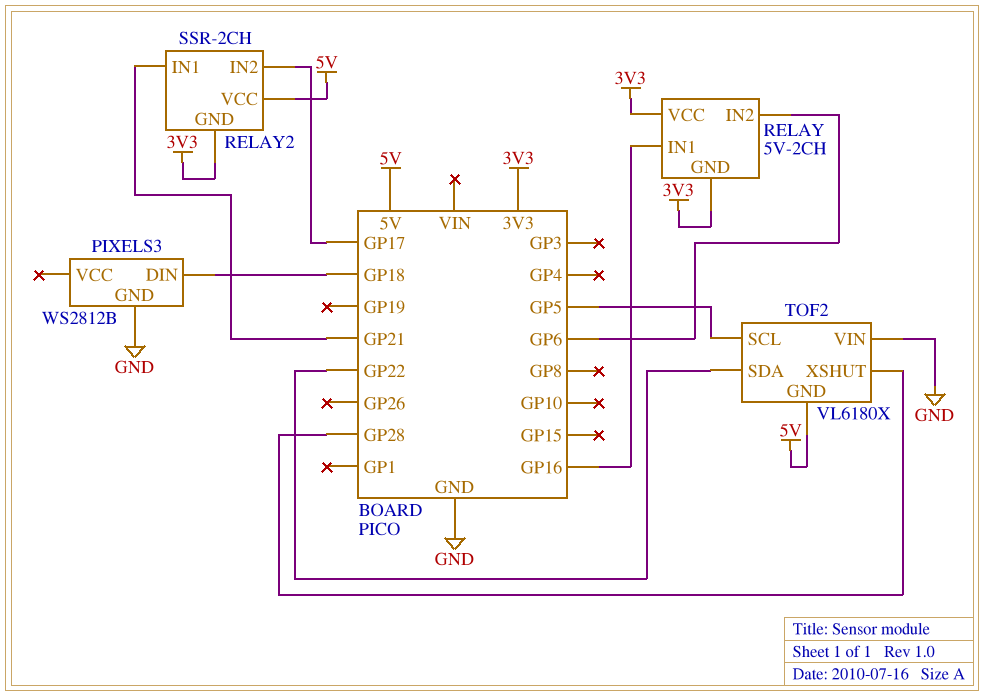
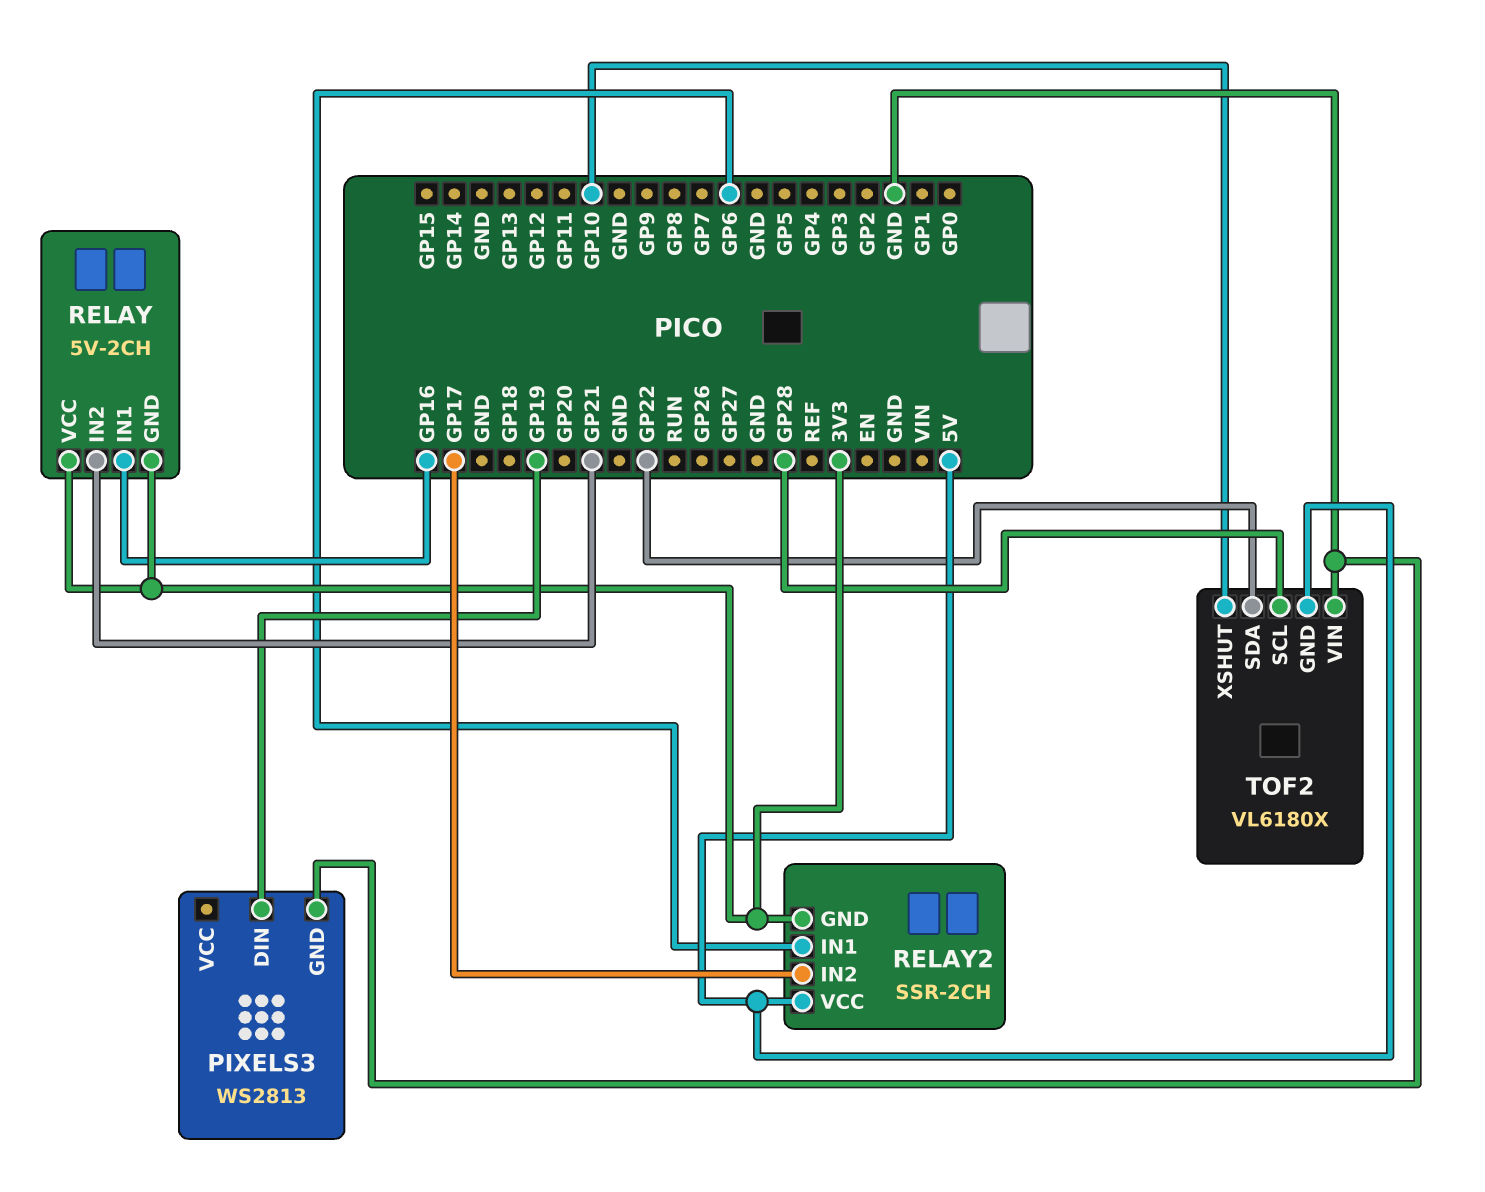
PIXELS3: WS2812B -> WS2813
PIXELS3 pin DIN: GP18 -> GP19
RELAY pin IN2: GP6 -> GP21
RELAY2 pin IN1: GP21 -> GP6
TOF2 pin SCL: GP5 -> GP28
TOF2 pin XSHUT: GP28 -> GP10

